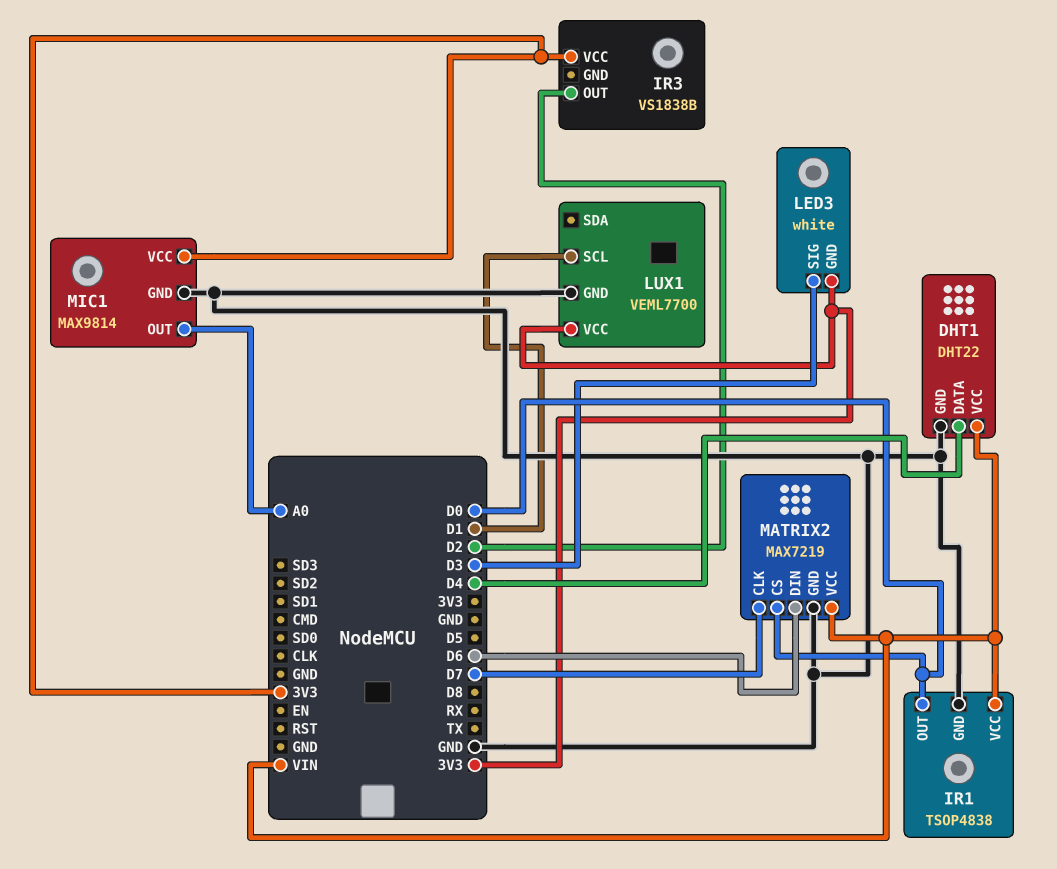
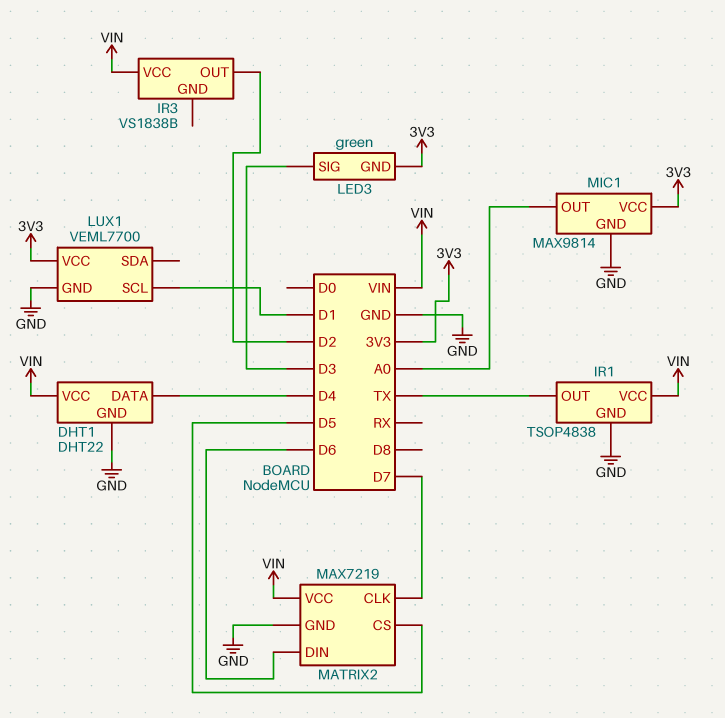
IR1 pin OUT: D0 -> TX
IR3 pin VCC: 3V3 -> VIN
LED3: white -> green
MATRIX2 pin CS: D0 -> D5

